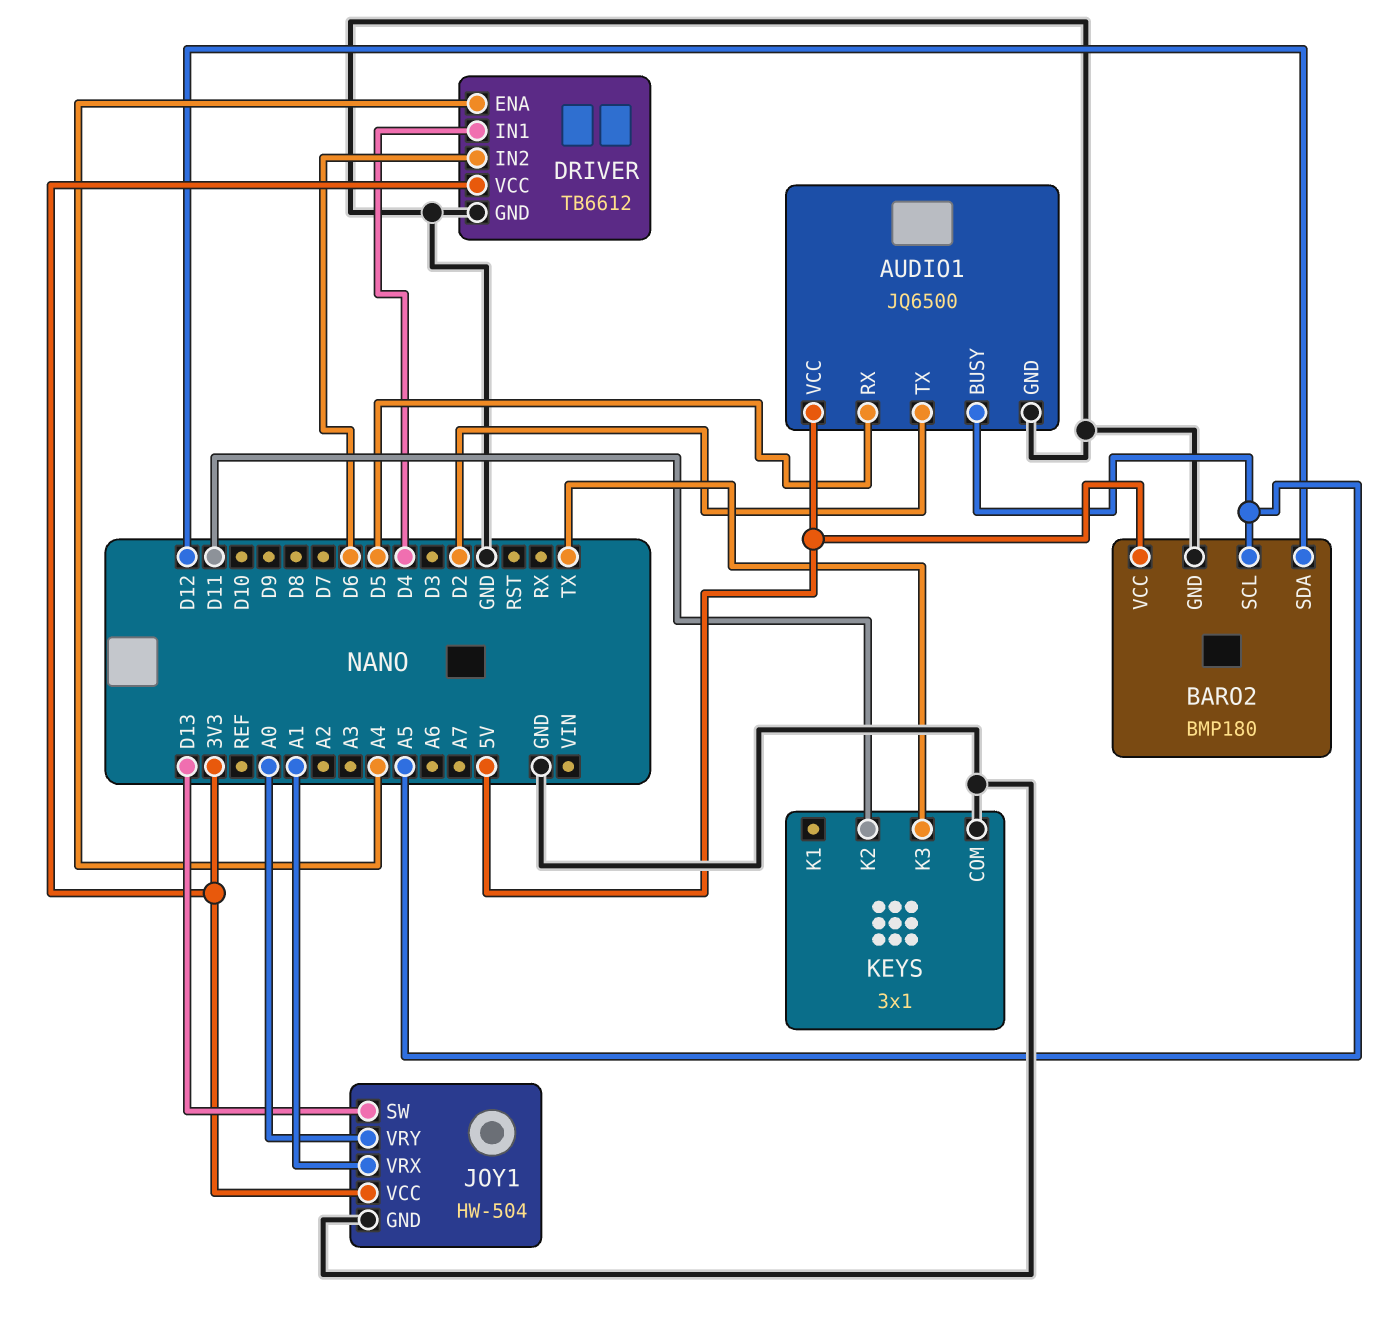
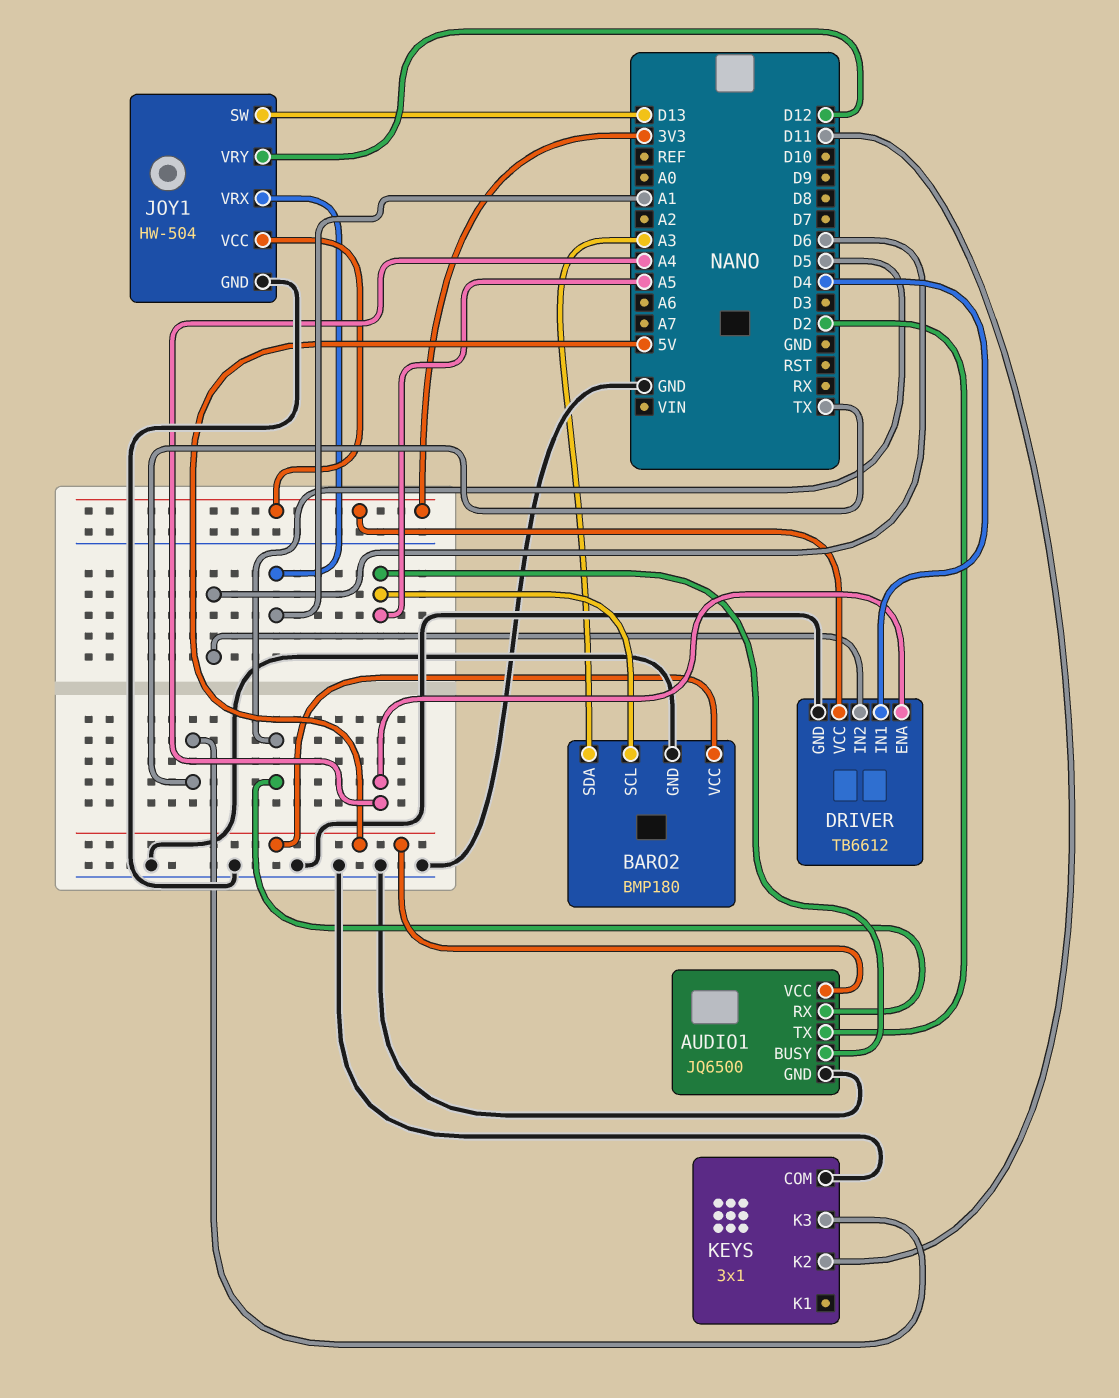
BARO2 pin SDA: D12 -> A3
JOY1 pin VRY: A0 -> D12

